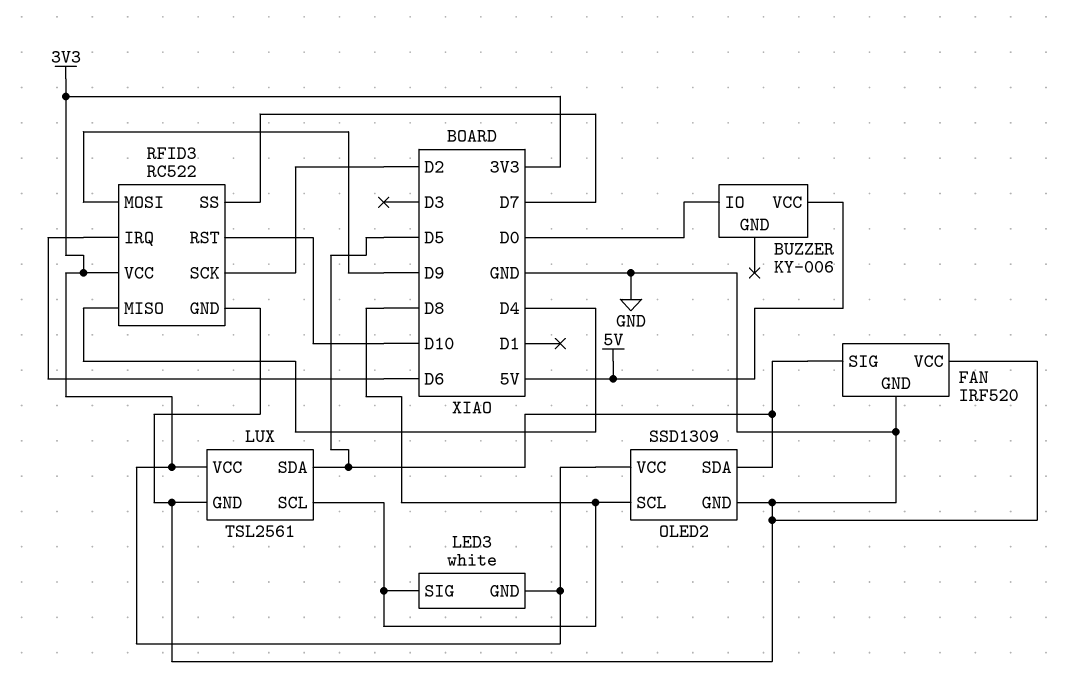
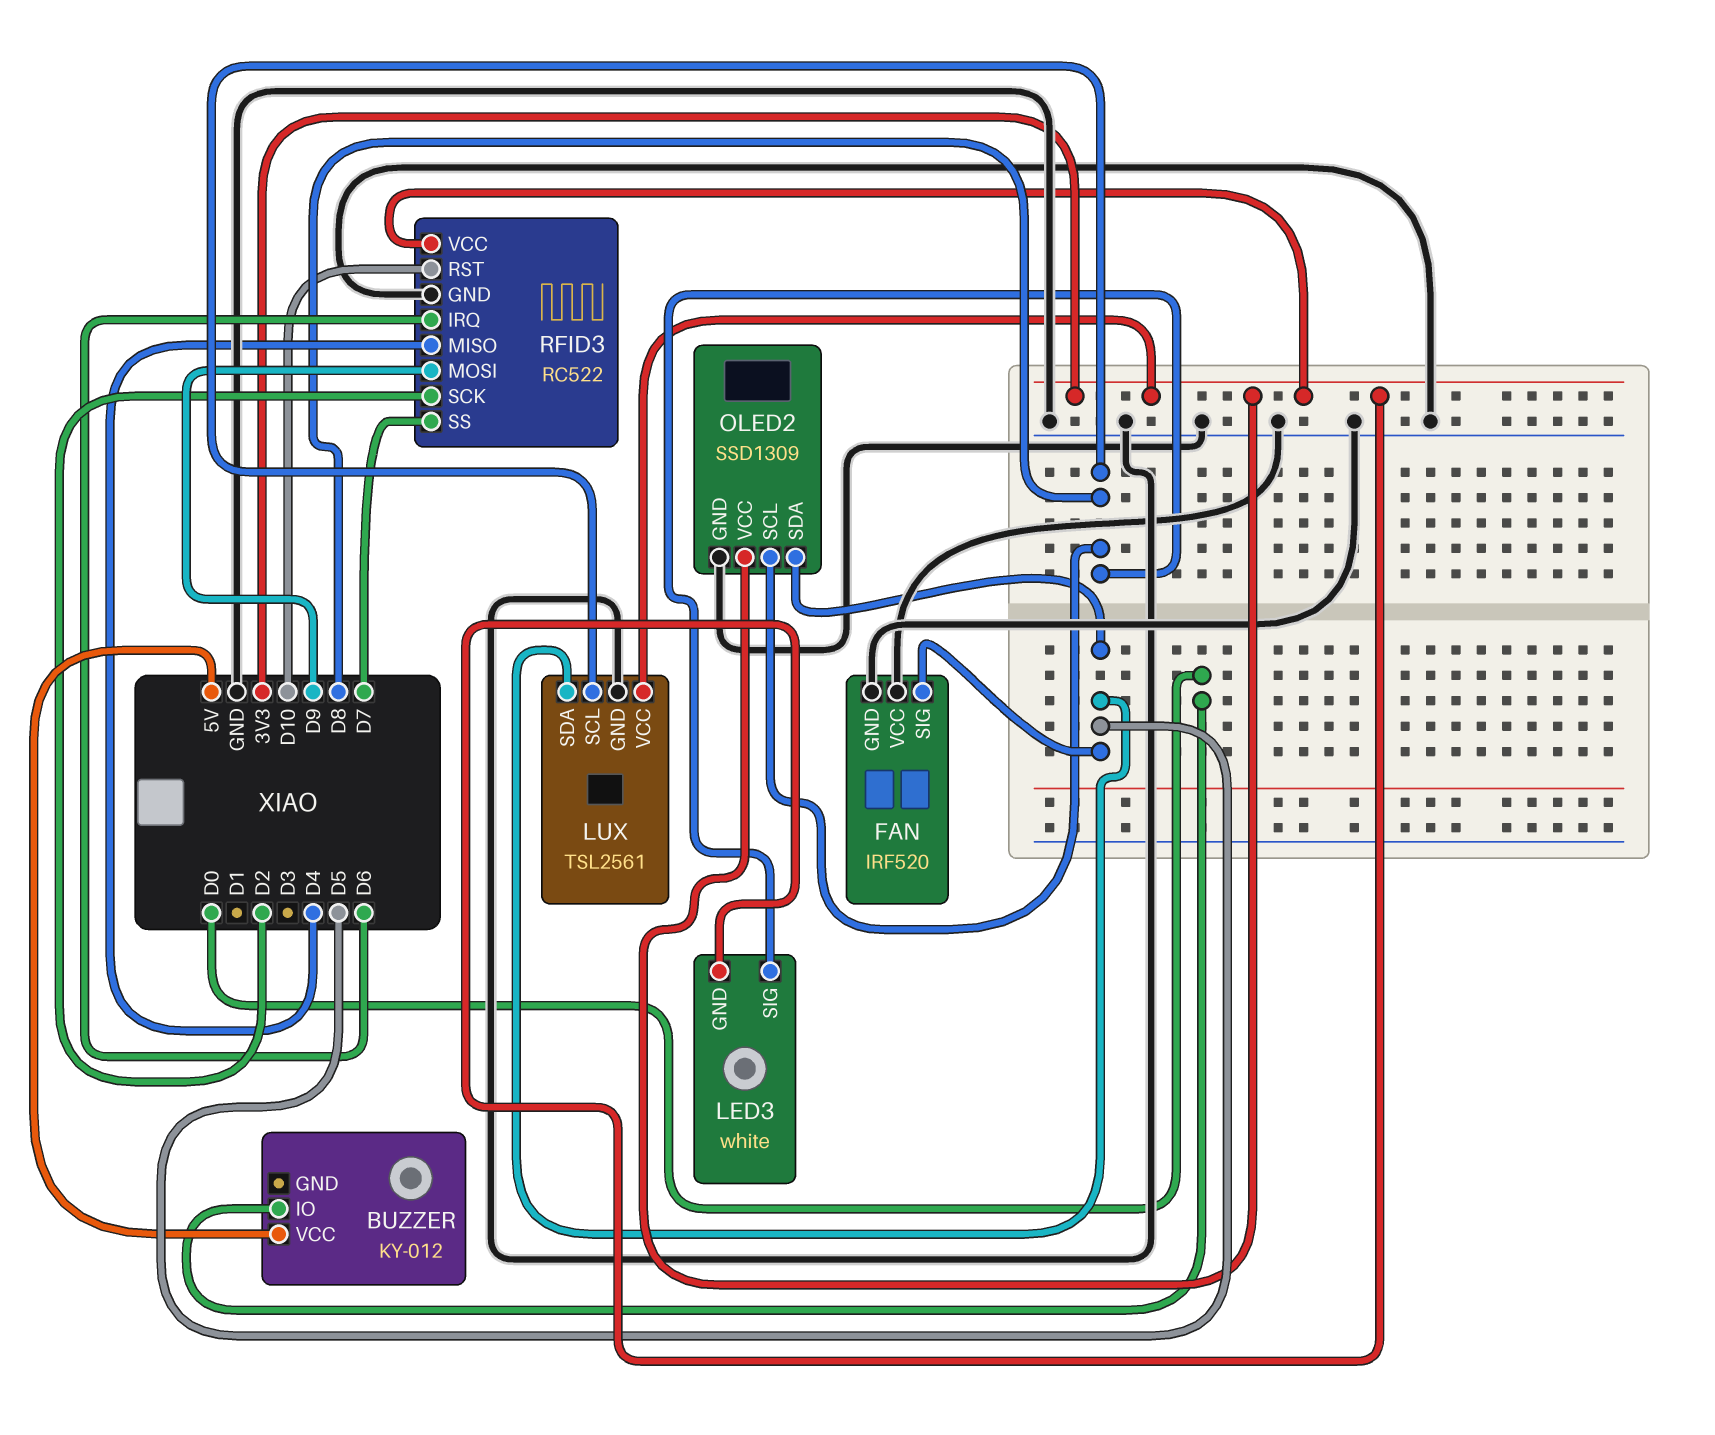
BUZZER: KY-006 -> KY-012

